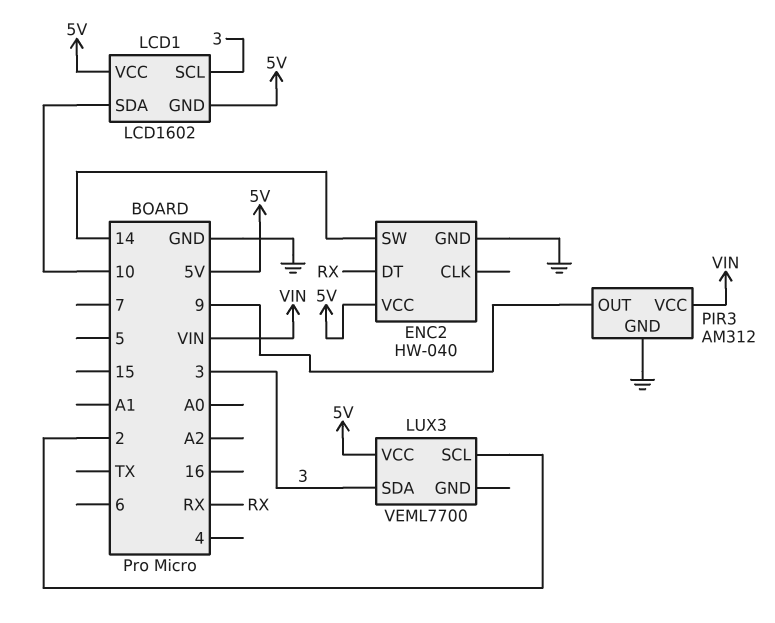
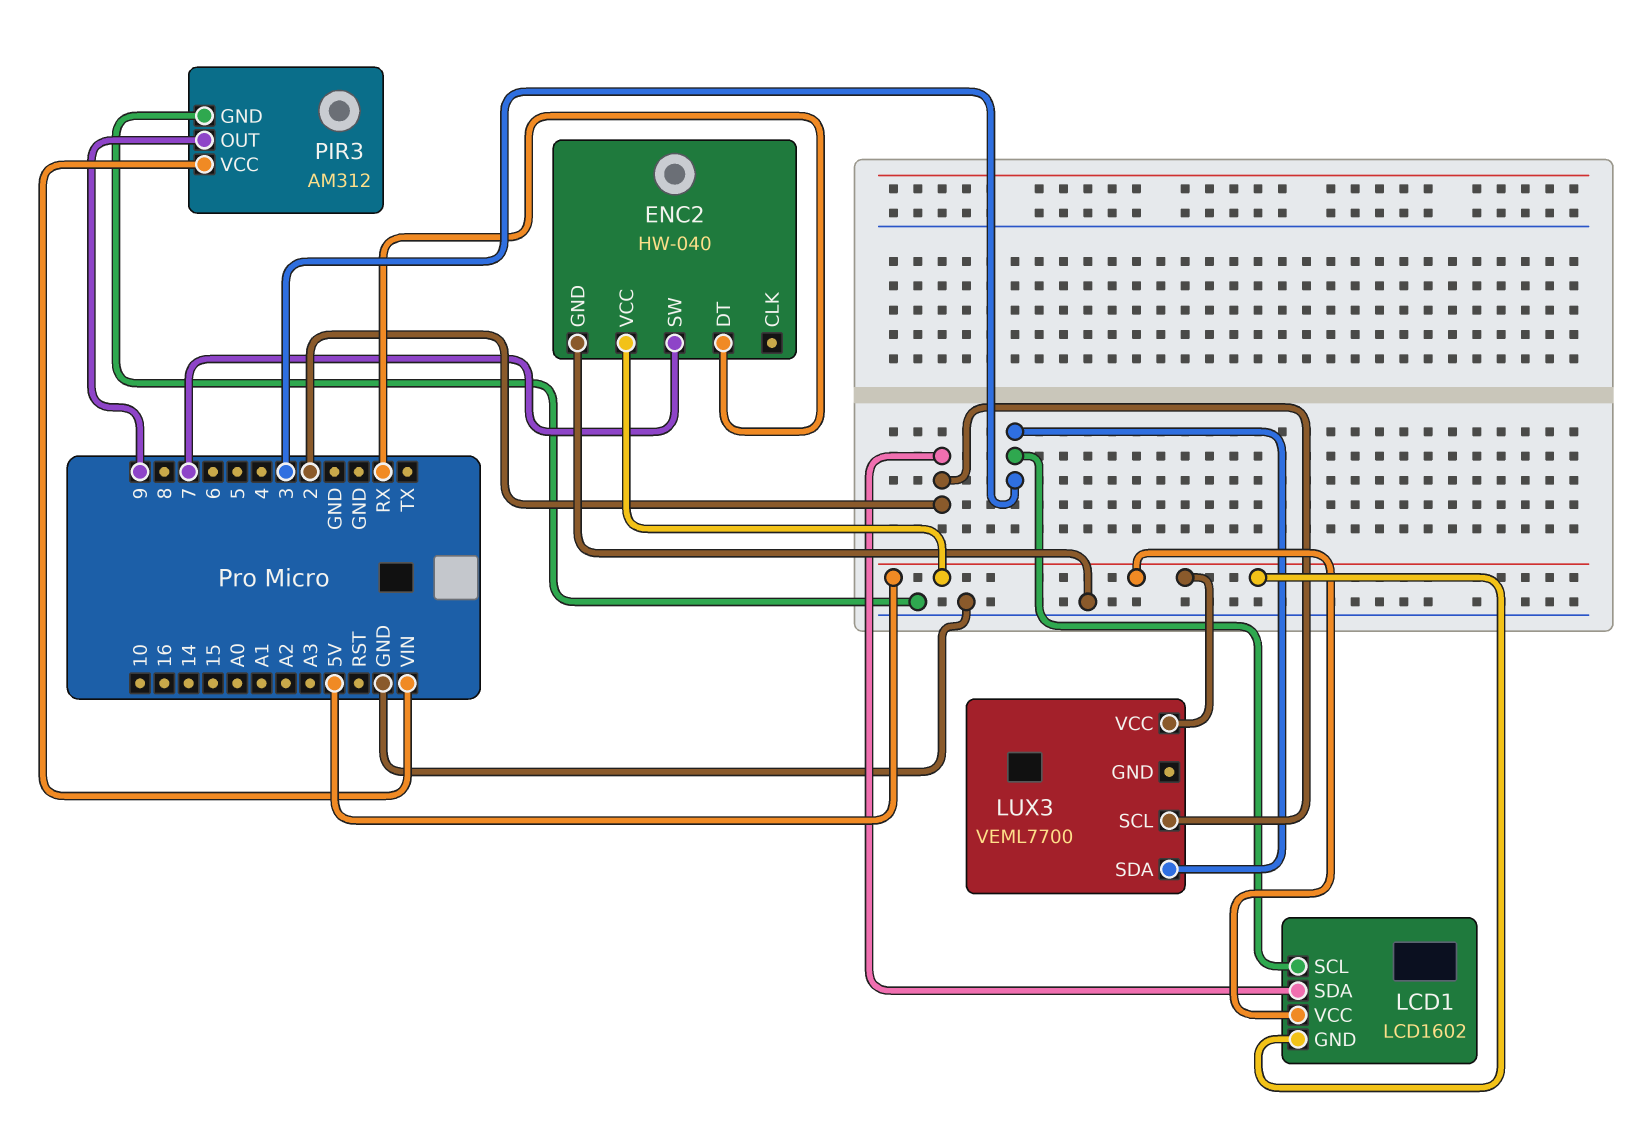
ENC2 pin SW: 14 -> 7
LCD1 pin SDA: 10 -> 2

